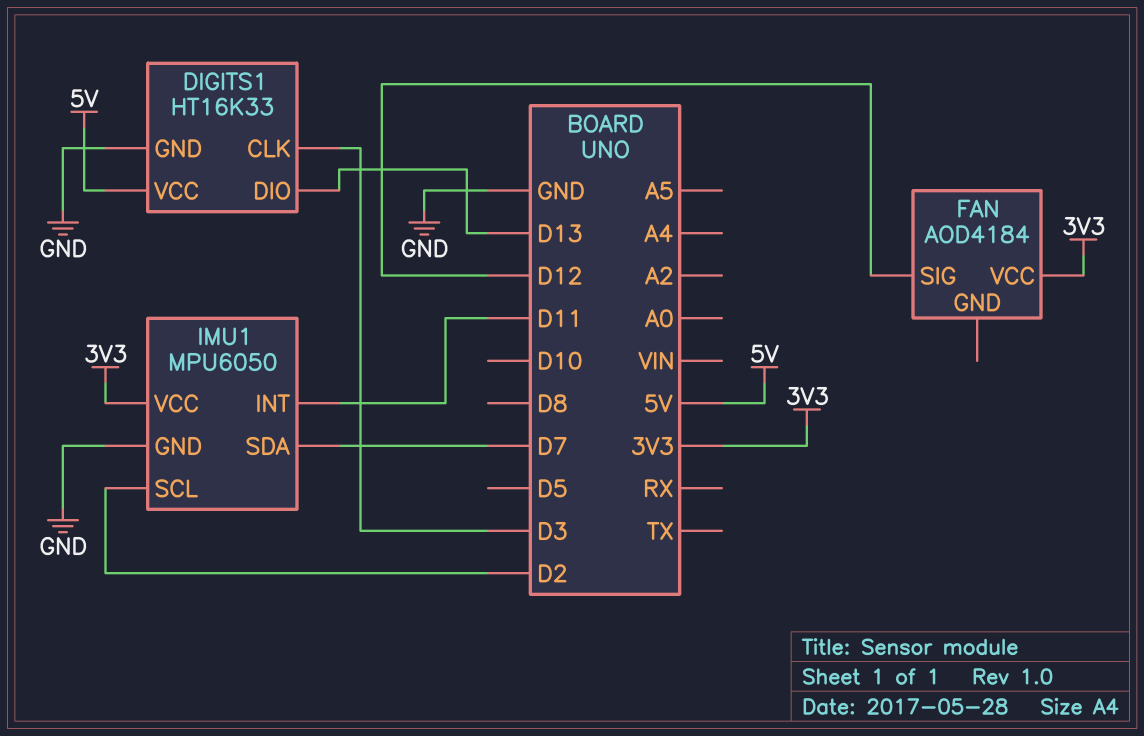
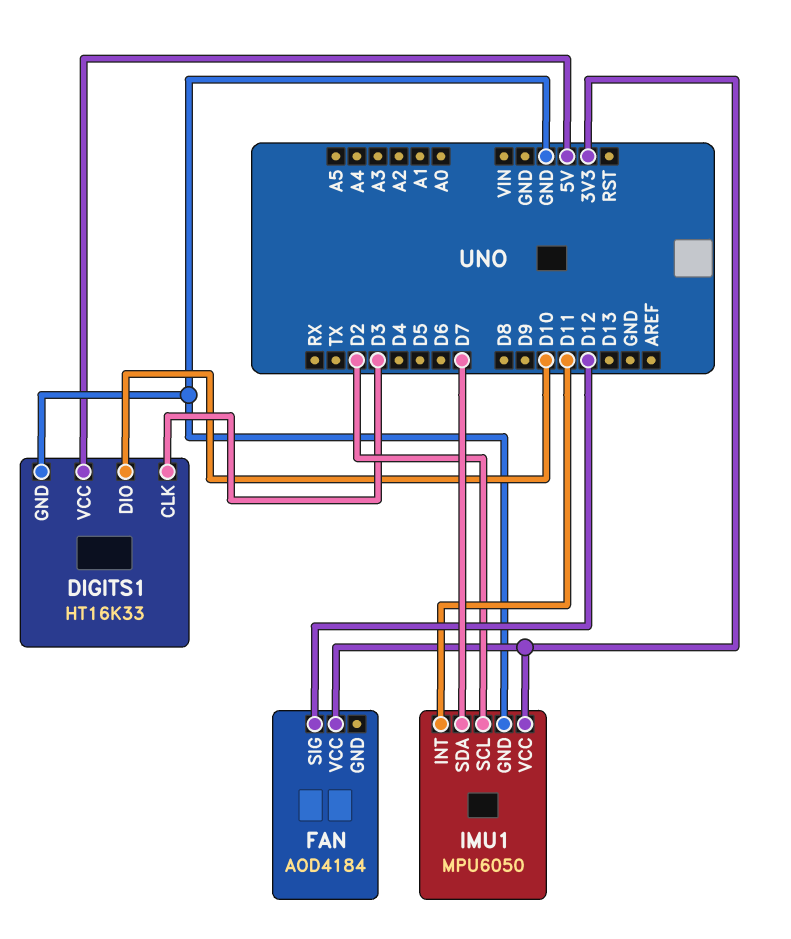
DIGITS1 pin DIO: D13 -> D10

